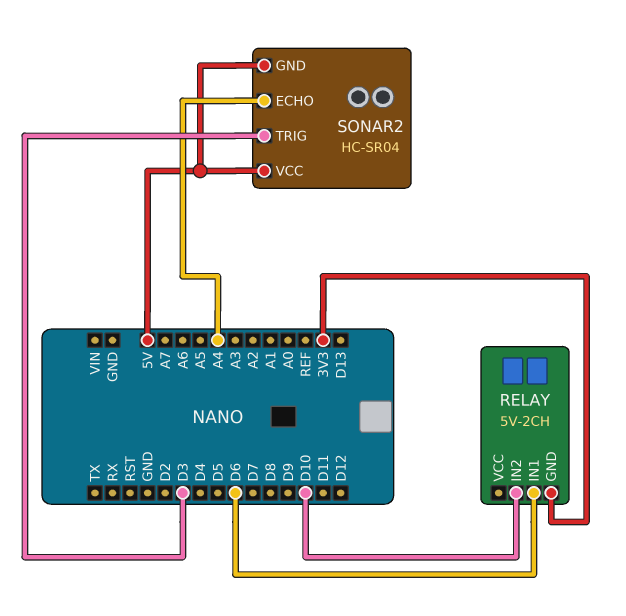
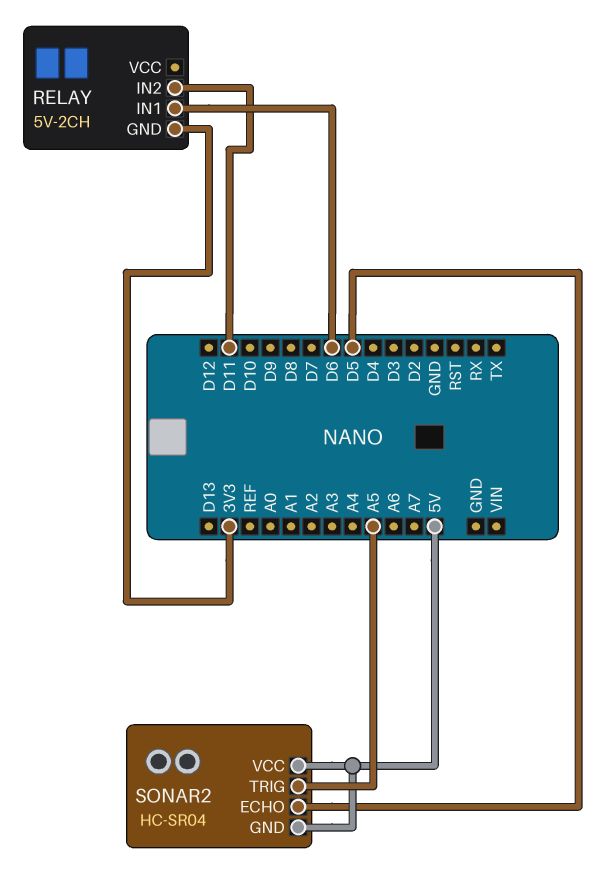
RELAY pin IN2: D10 -> D11
SONAR2 pin ECHO: A4 -> D5
SONAR2 pin TRIG: D3 -> A5

